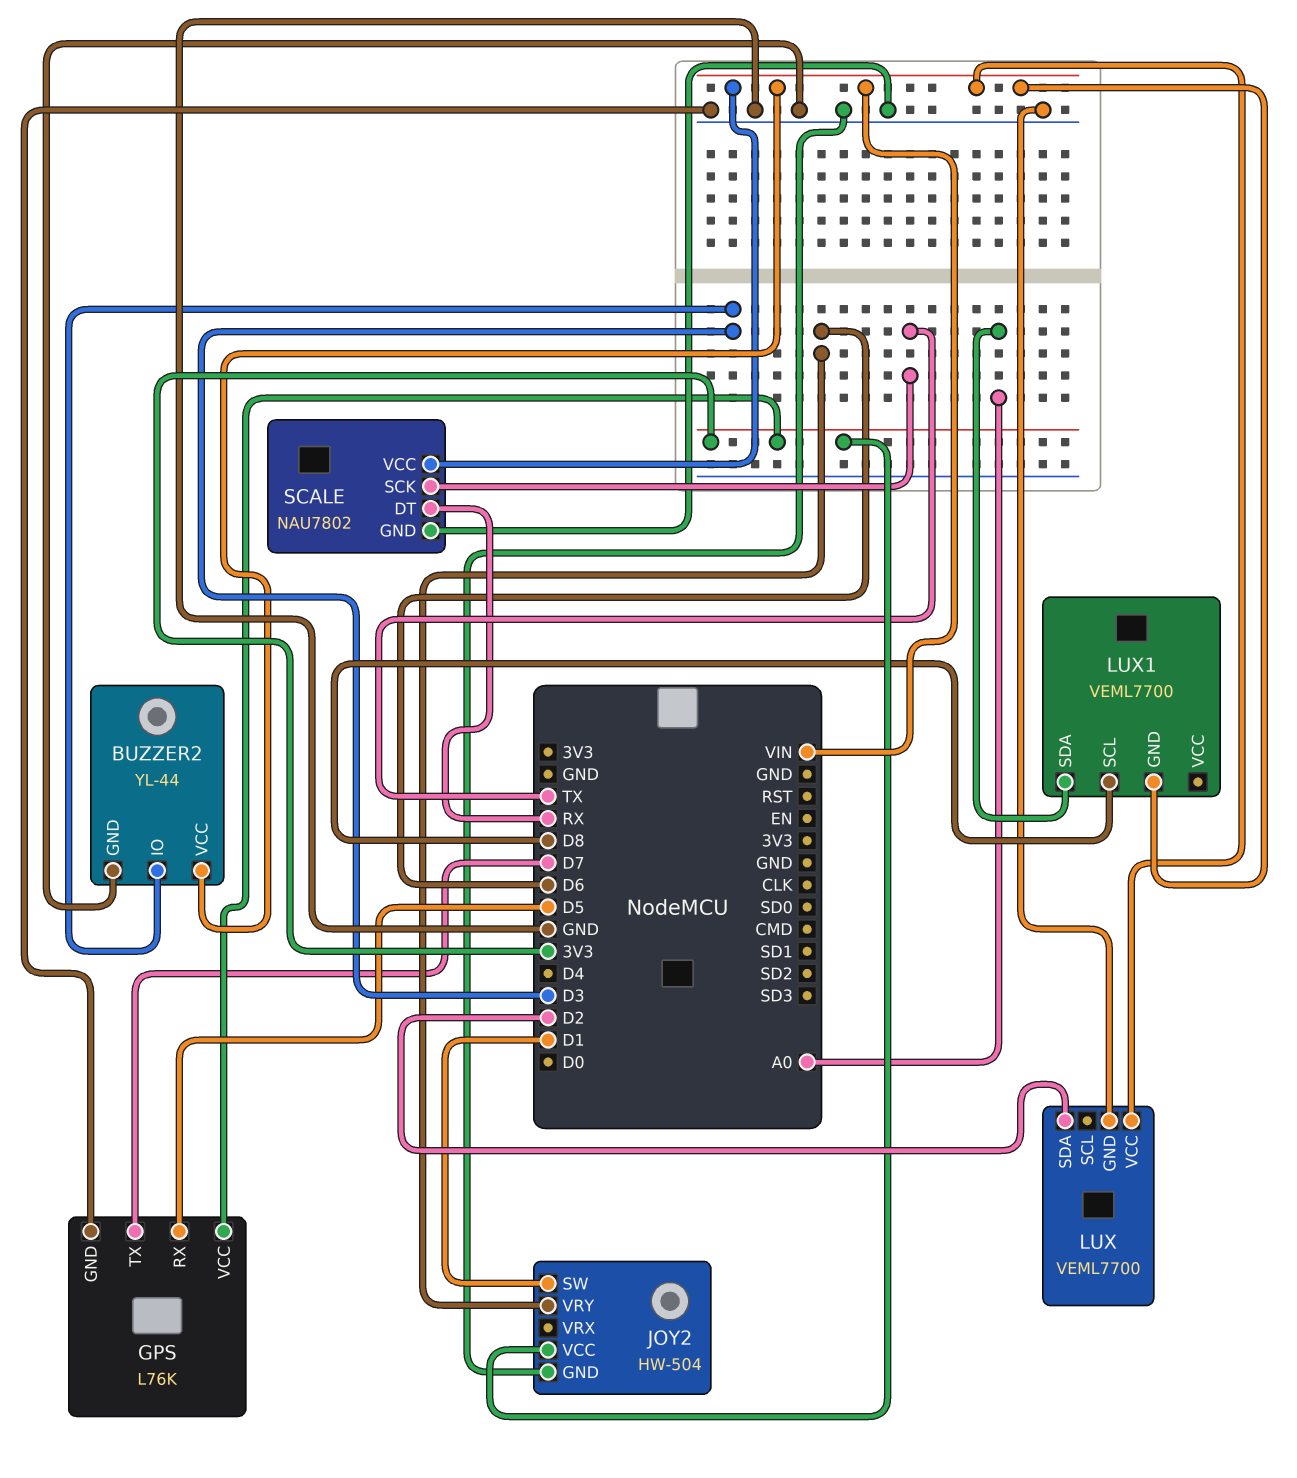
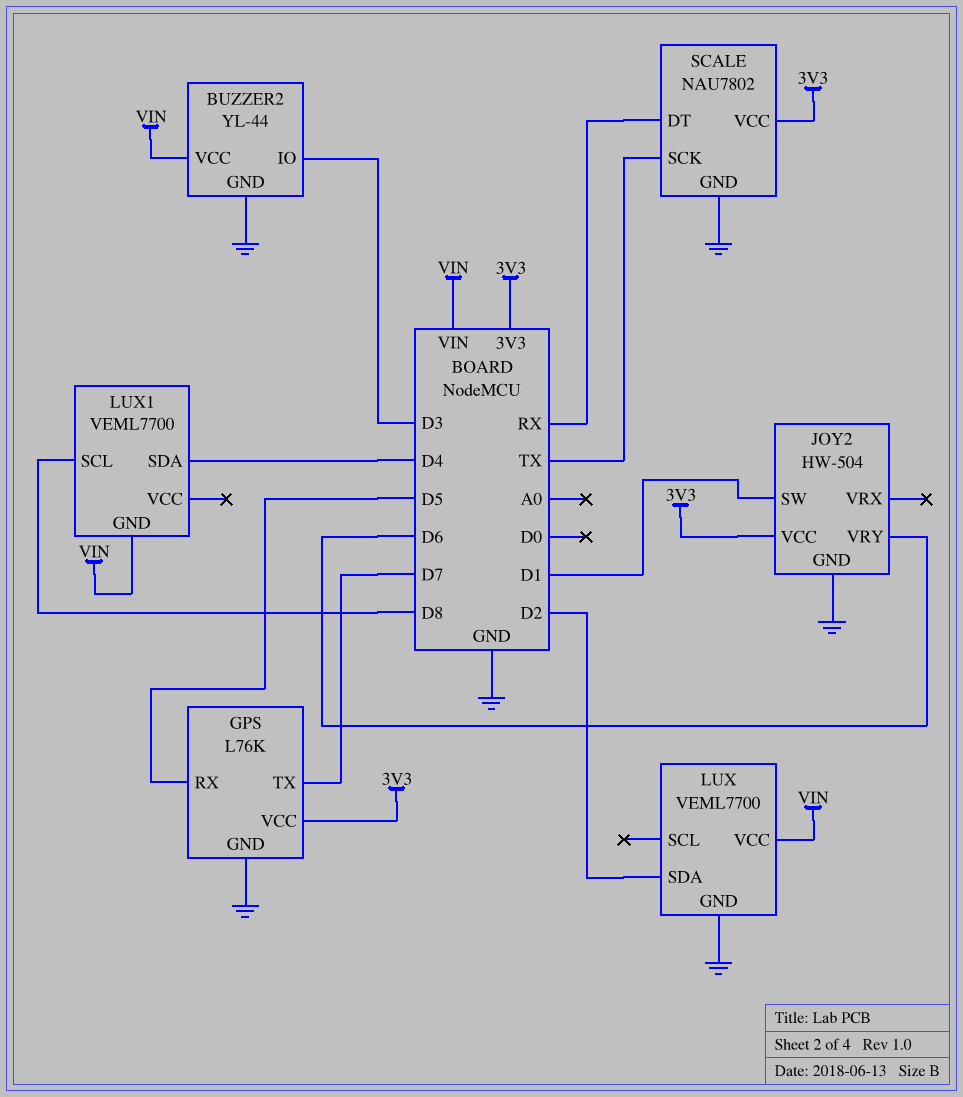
LUX1 pin SDA: A0 -> D4
SCALE pin VCC: VIN -> 3V3

